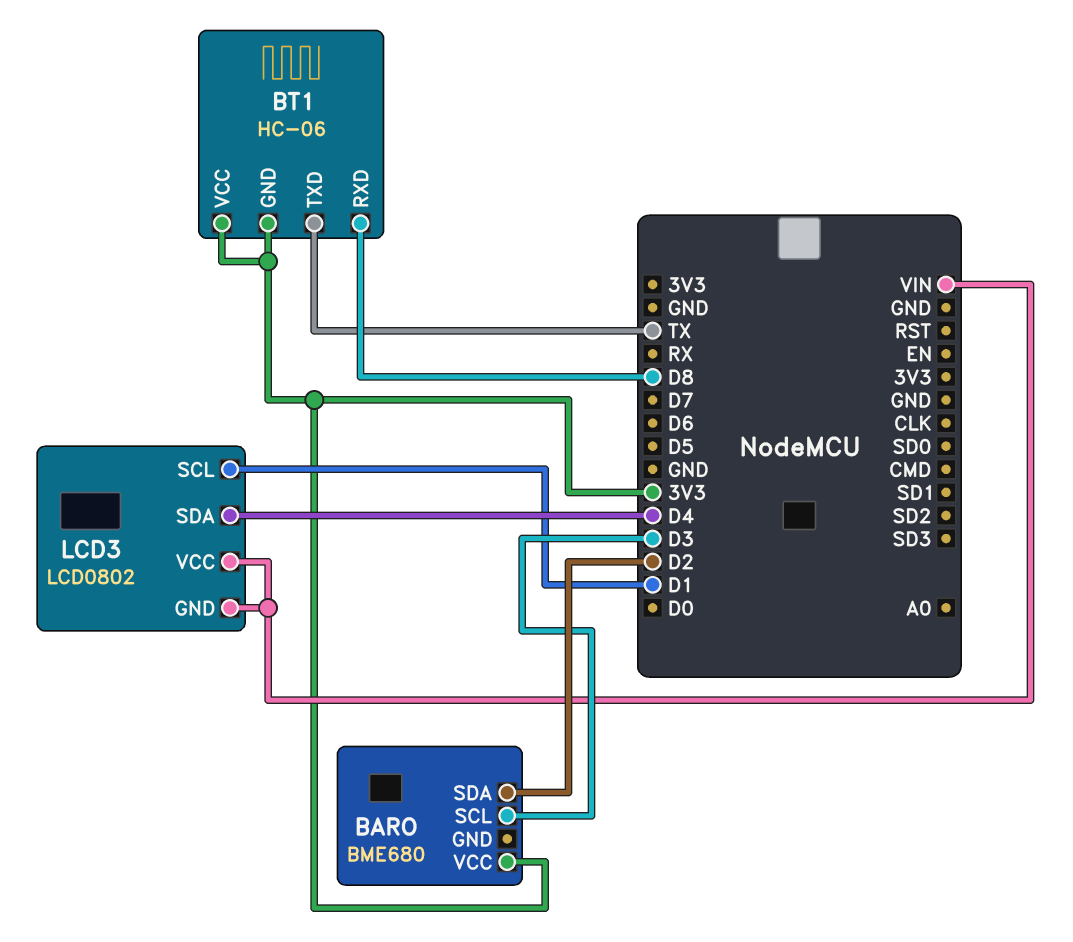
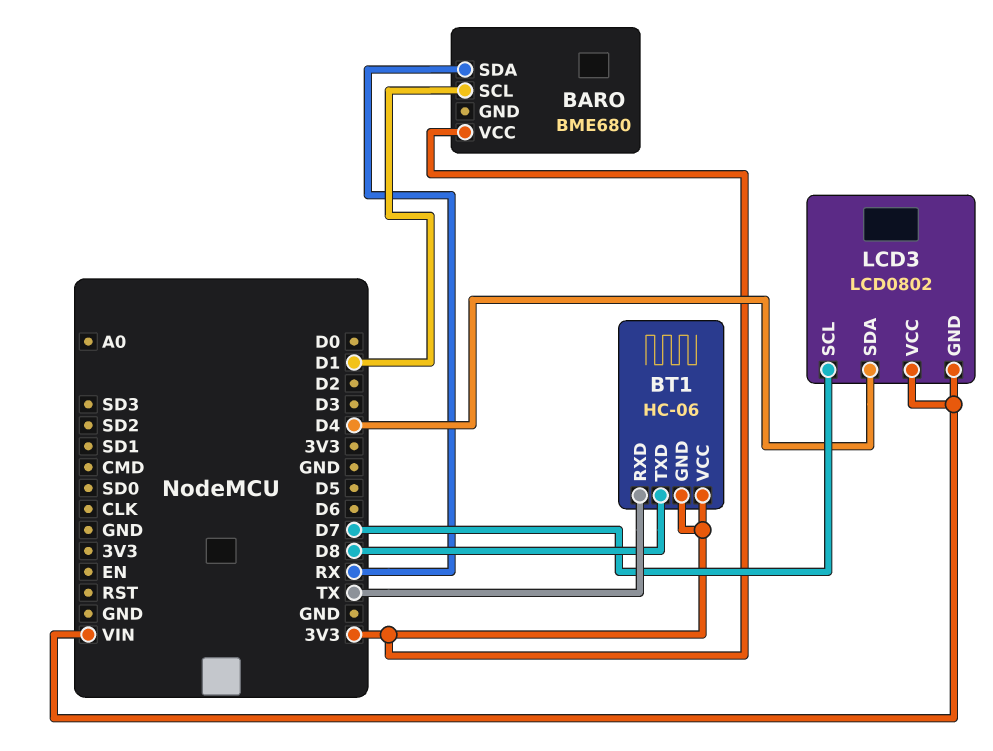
BARO pin SCL: D3 -> D1
BARO pin SDA: D2 -> RX
BT1 pin RXD: D8 -> TX
BT1 pin TXD: TX -> D8
LCD3 pin SCL: D1 -> D7

